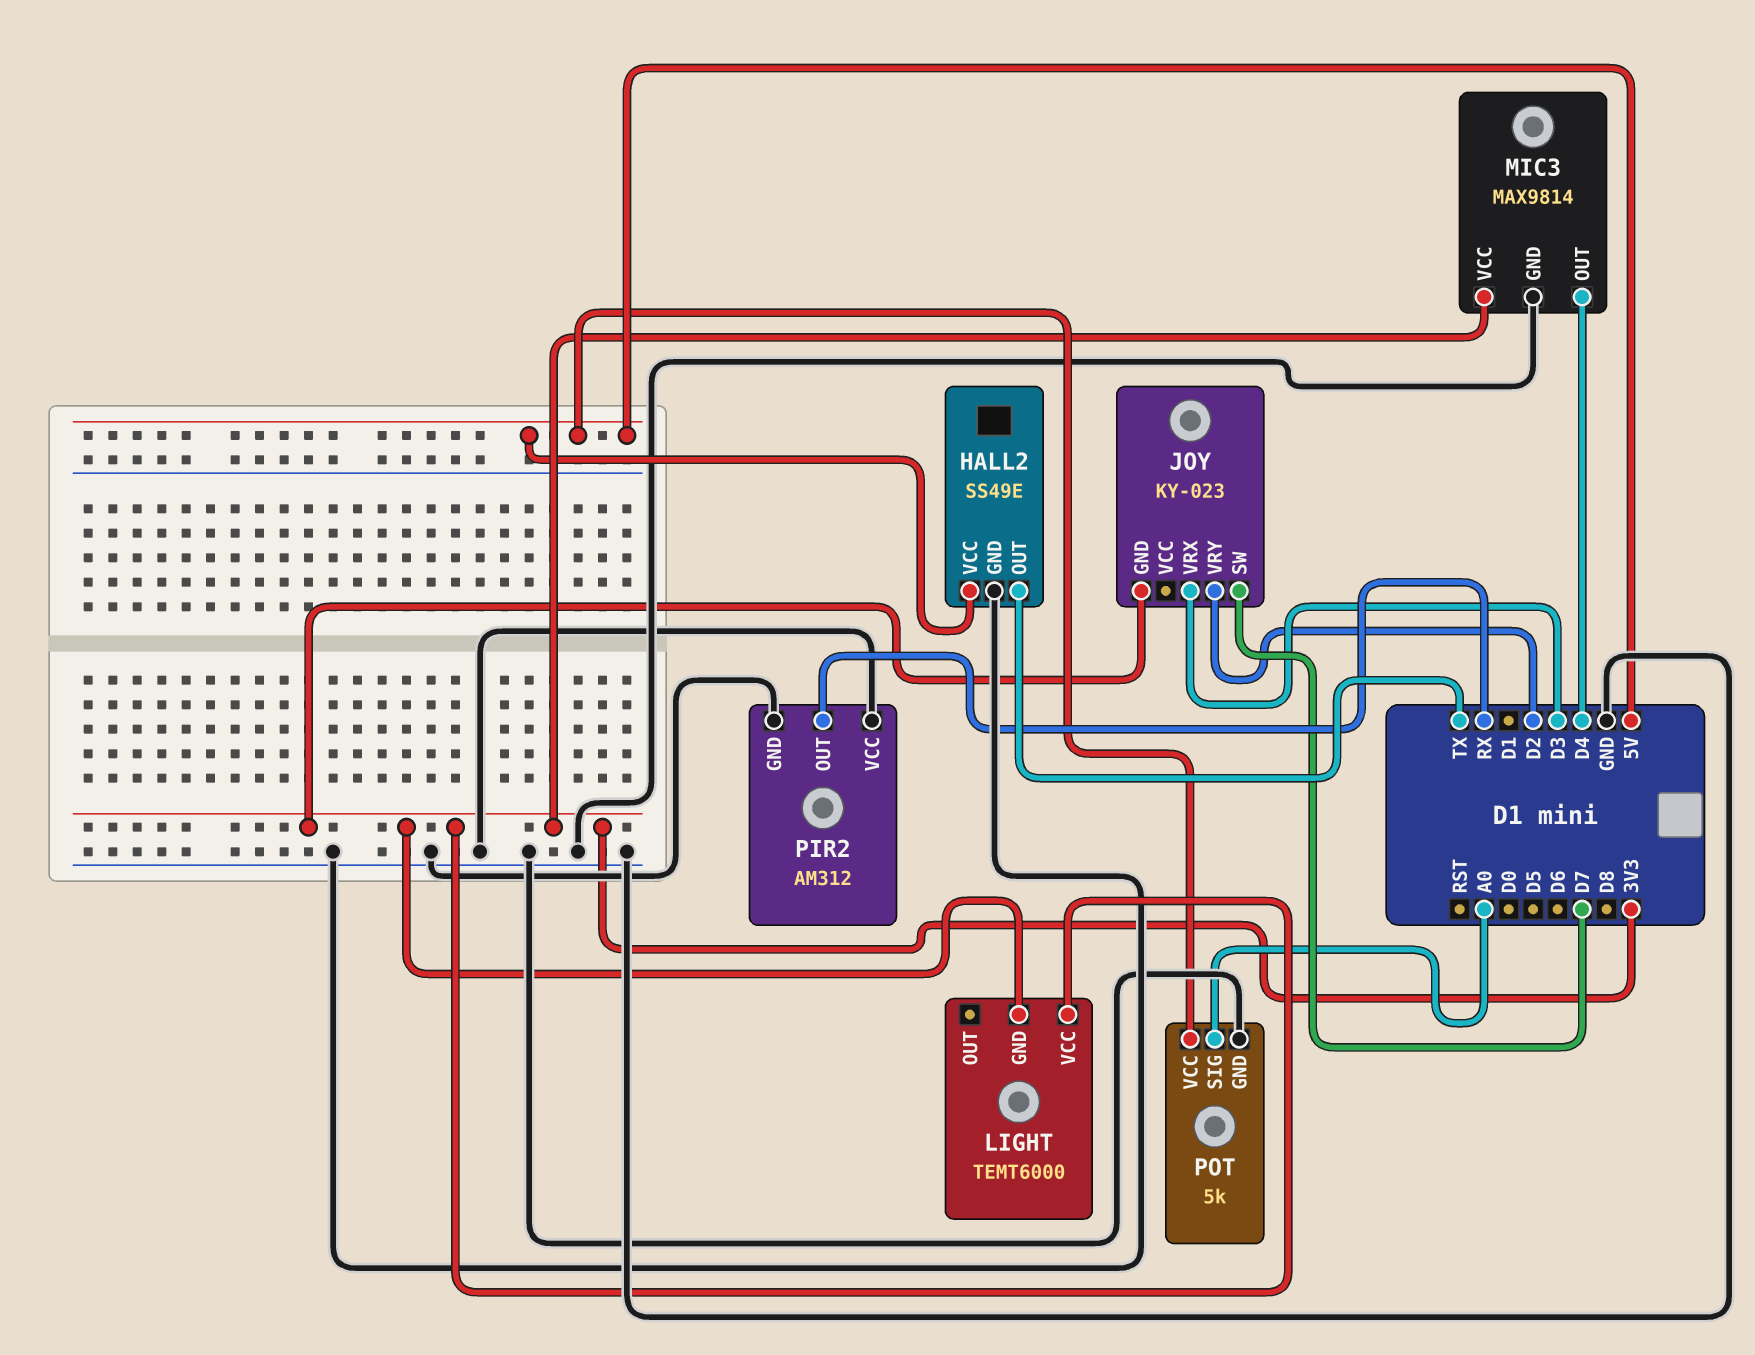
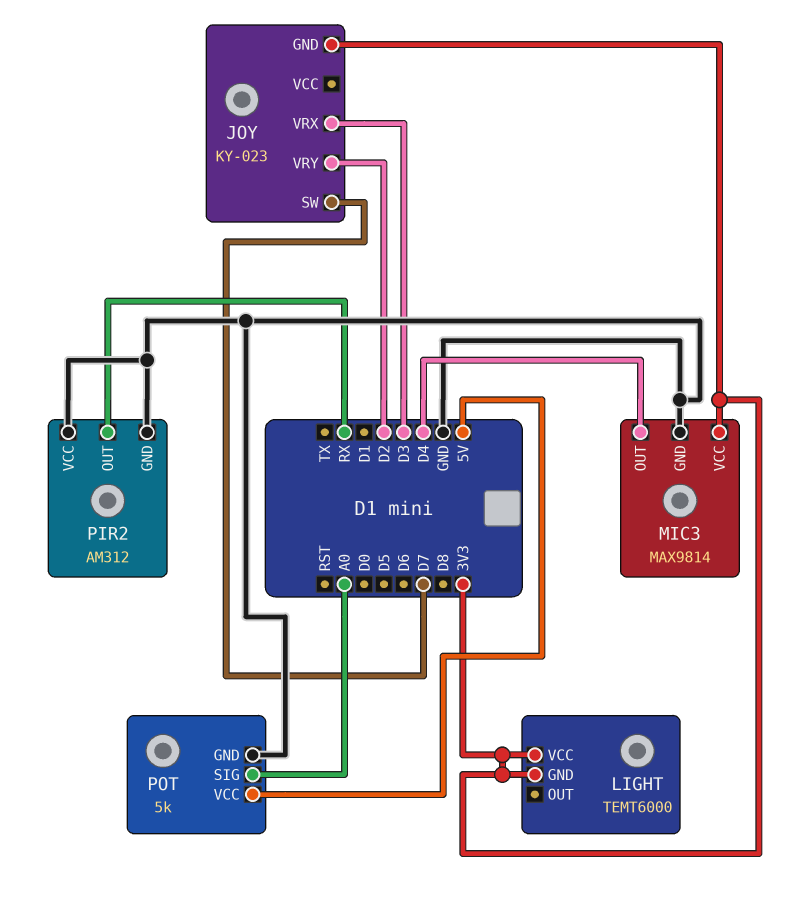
HALL2: SS49E -> none
HALL2 pin GND: GND -> none
HALL2 pin OUT: TX -> none
HALL2 pin VCC: 5V -> none

